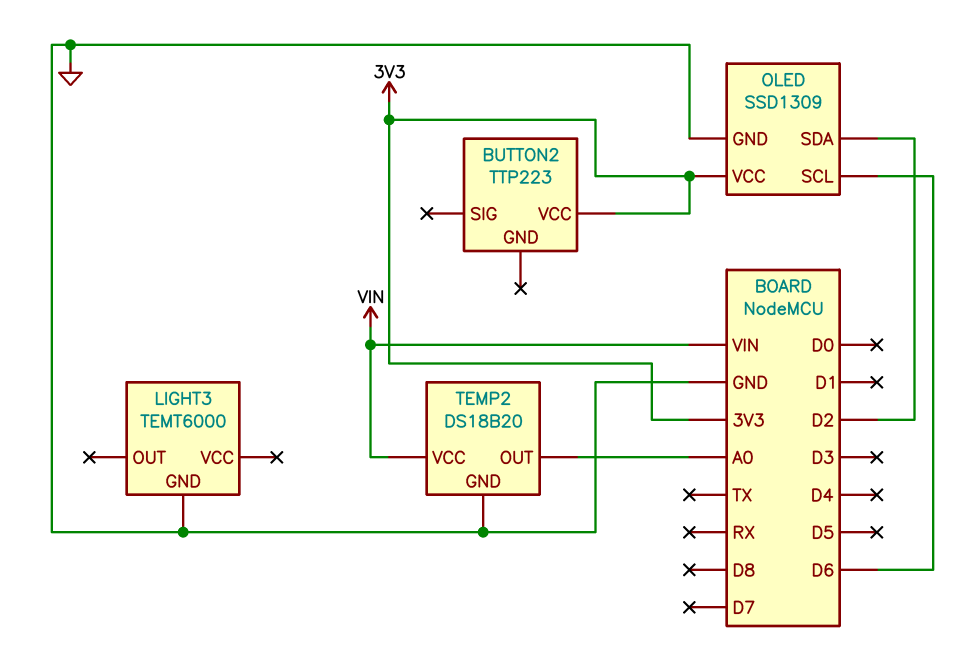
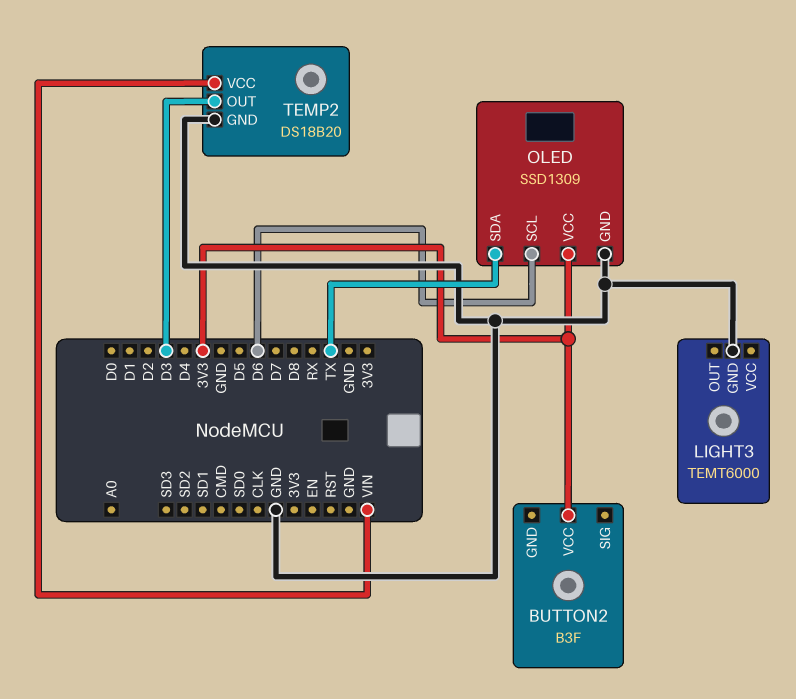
BUTTON2: TTP223 -> B3F
OLED pin SDA: D2 -> TX
TEMP2 pin OUT: A0 -> D3

